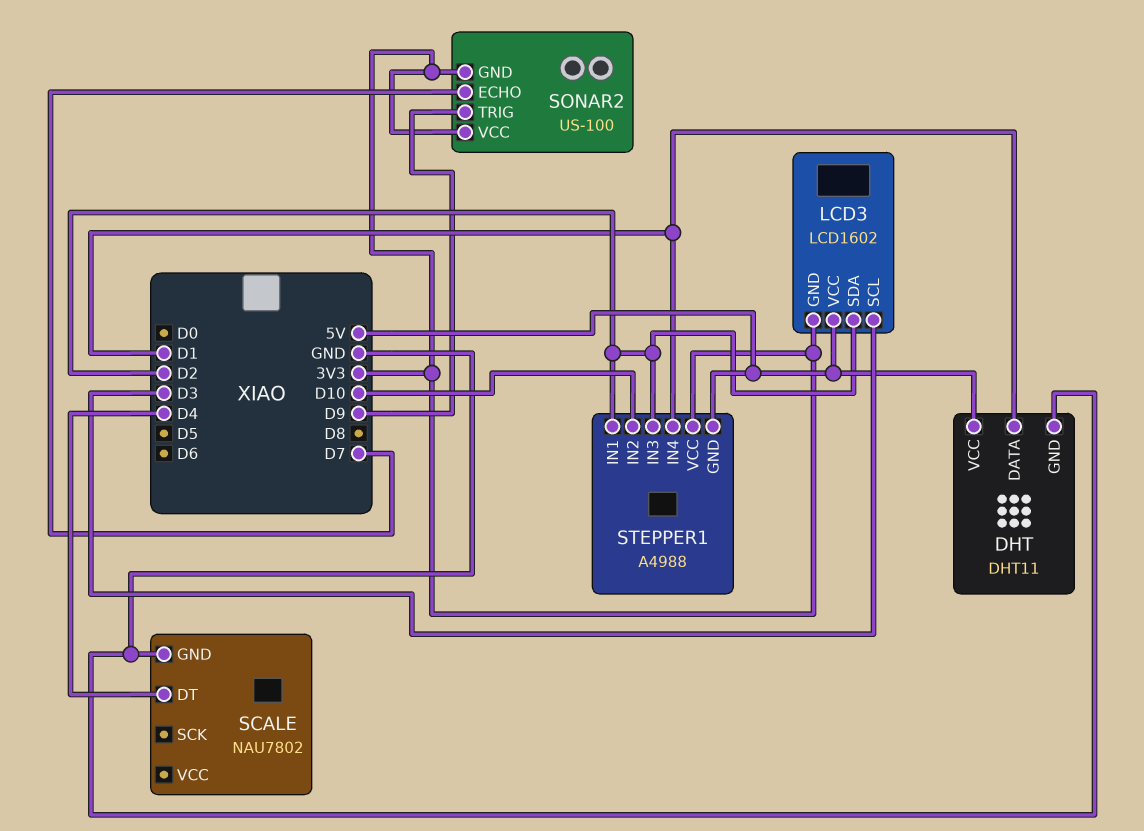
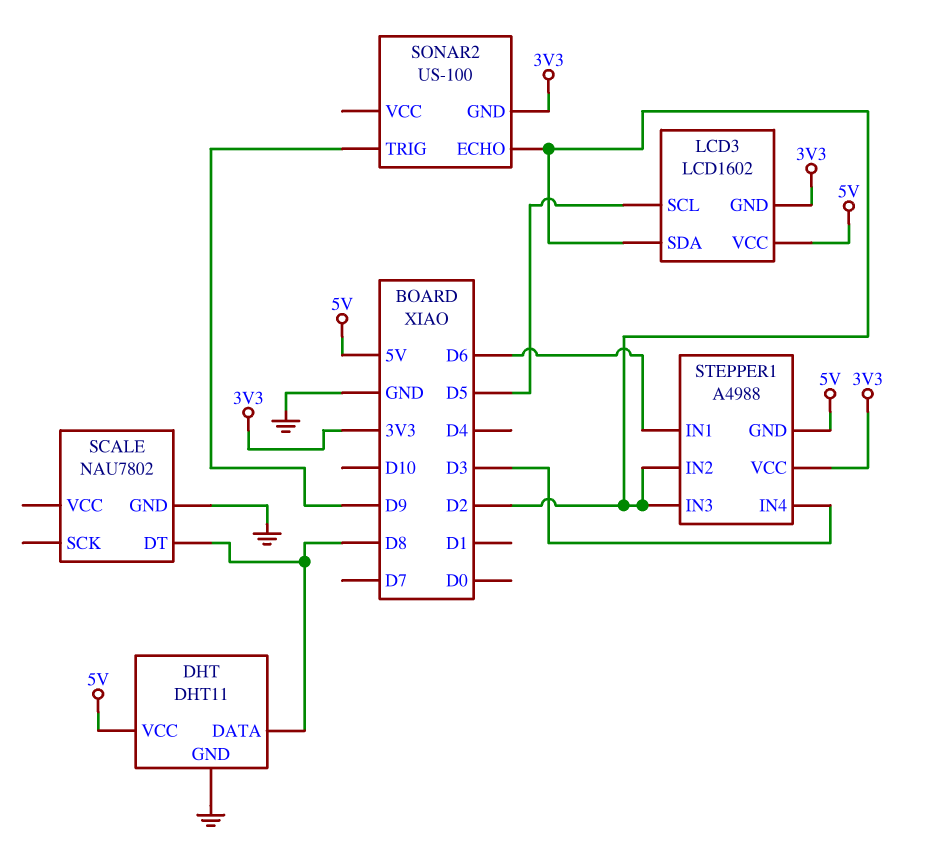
DHT pin DATA: D1 -> D8
LCD3 pin SCL: D3 -> D5
SCALE pin DT: D4 -> D8
SONAR2 pin ECHO: D7 -> D2
SONAR2 pin VCC: 3V3 -> none
STEPPER1 pin IN1: D2 -> D6
STEPPER1 pin IN2: D10 -> D2
STEPPER1 pin IN4: D1 -> D3

